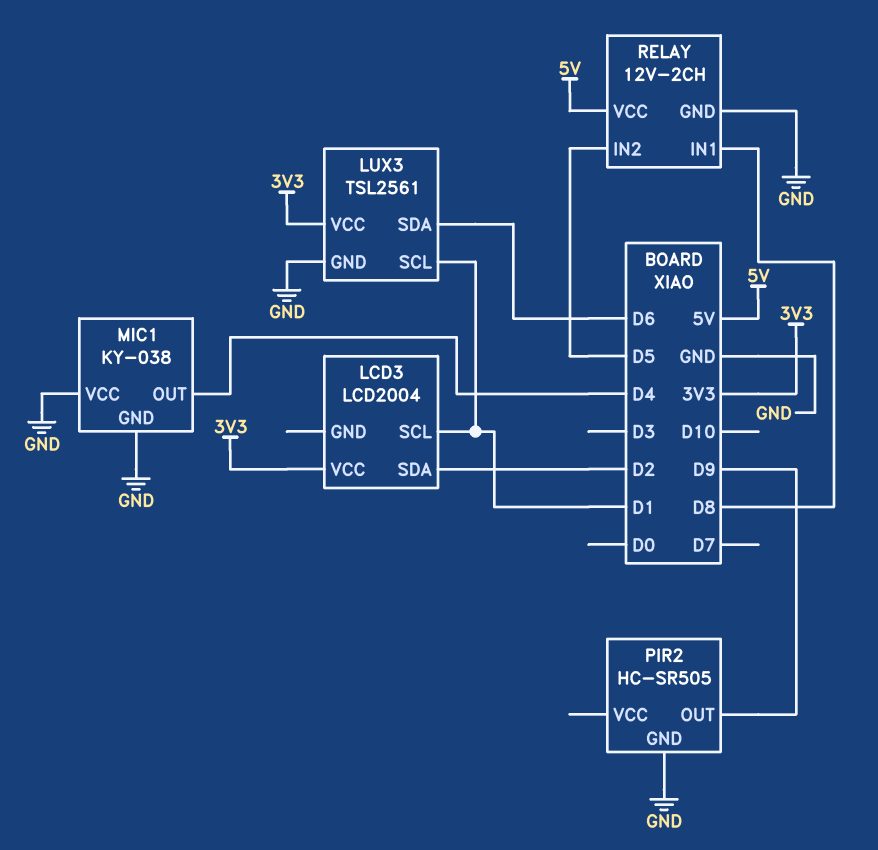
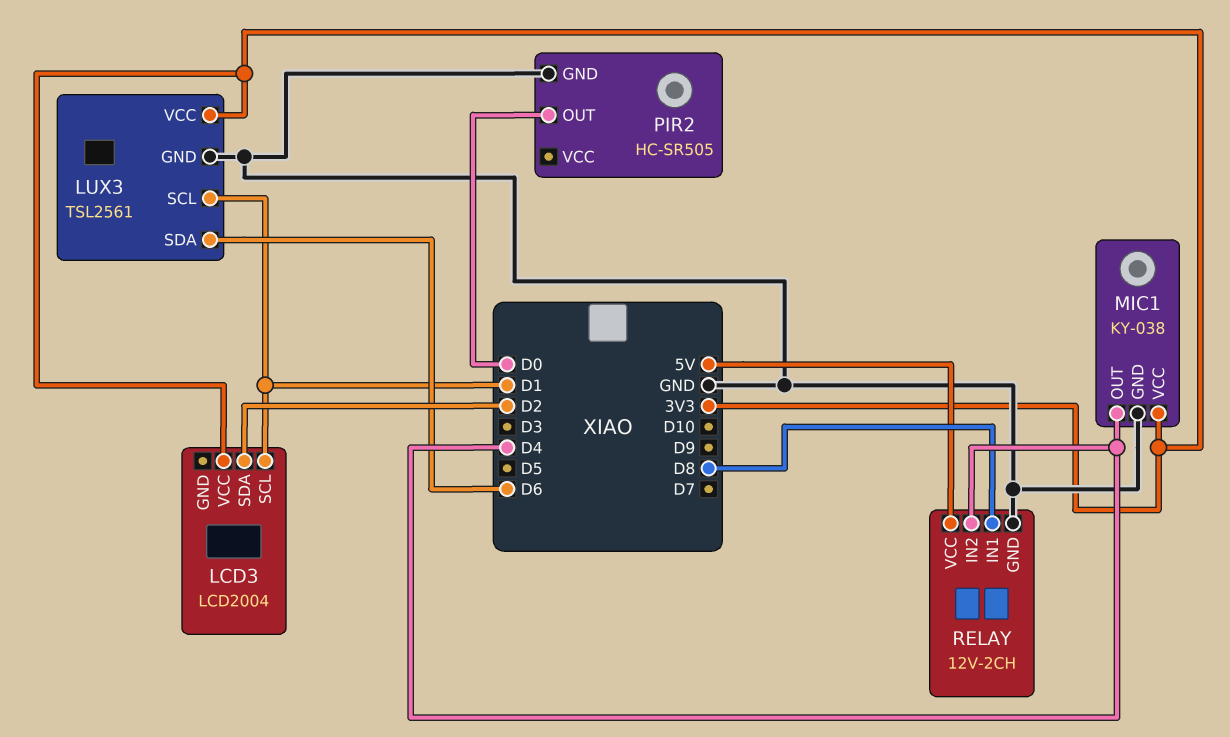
MIC1 pin VCC: GND -> 3V3
PIR2 pin OUT: D9 -> D0
RELAY pin IN2: D5 -> D4

